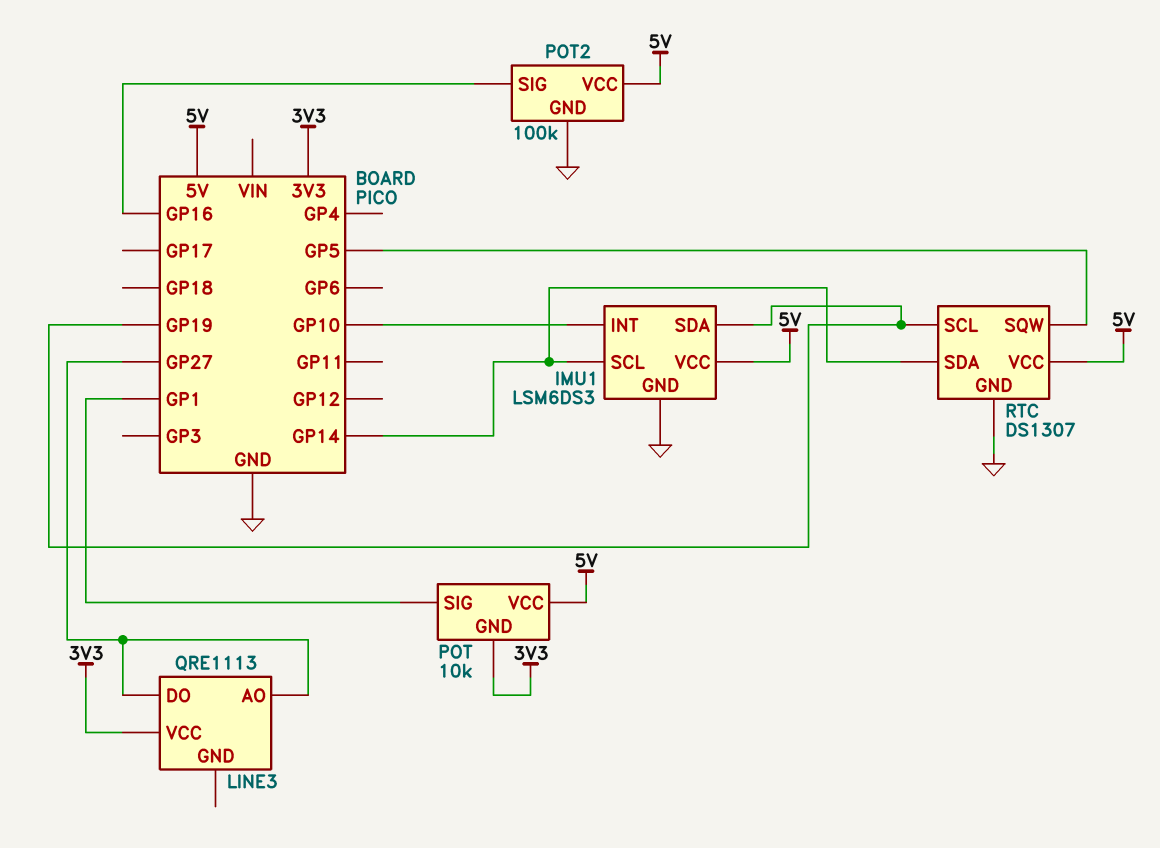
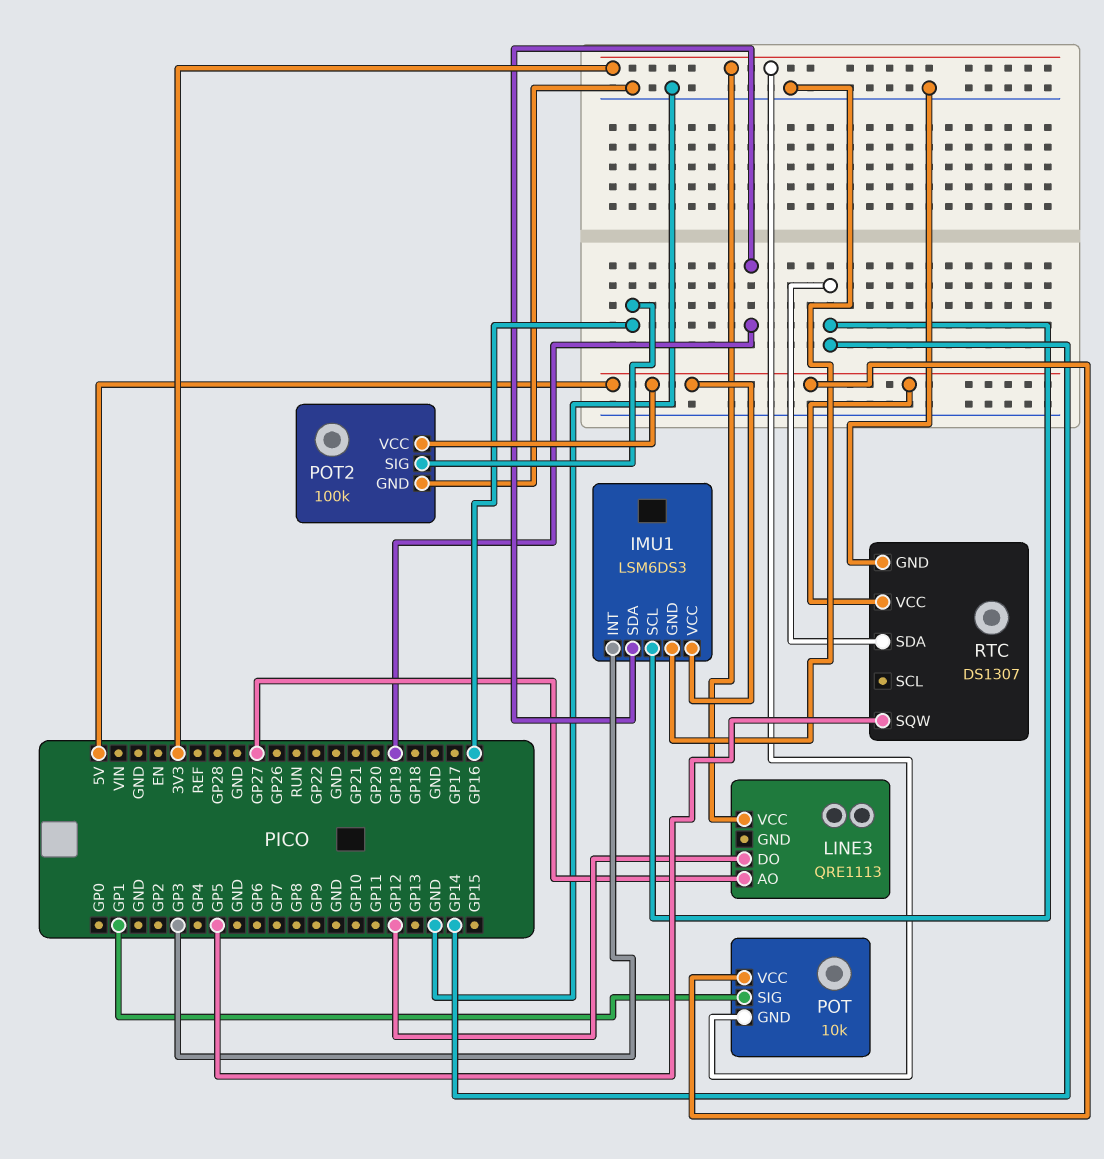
IMU1 pin INT: GP10 -> GP3
LINE3 pin DO: GP27 -> GP12
RTC pin SCL: GP19 -> none

